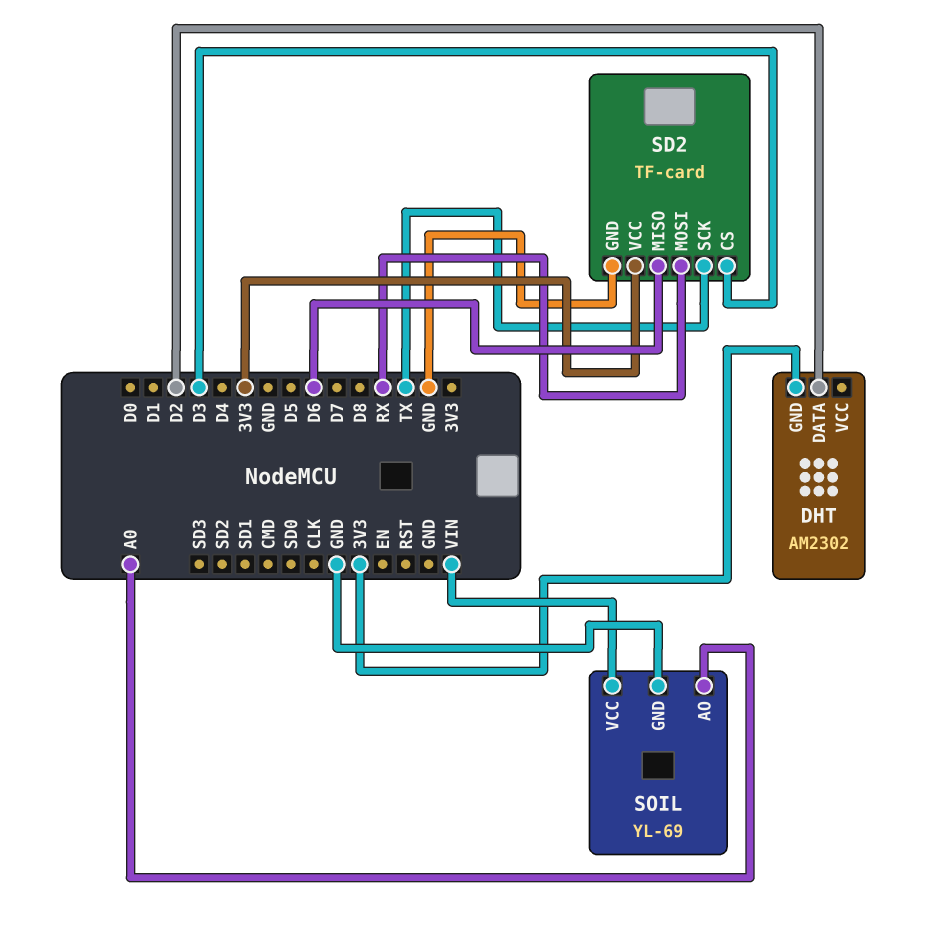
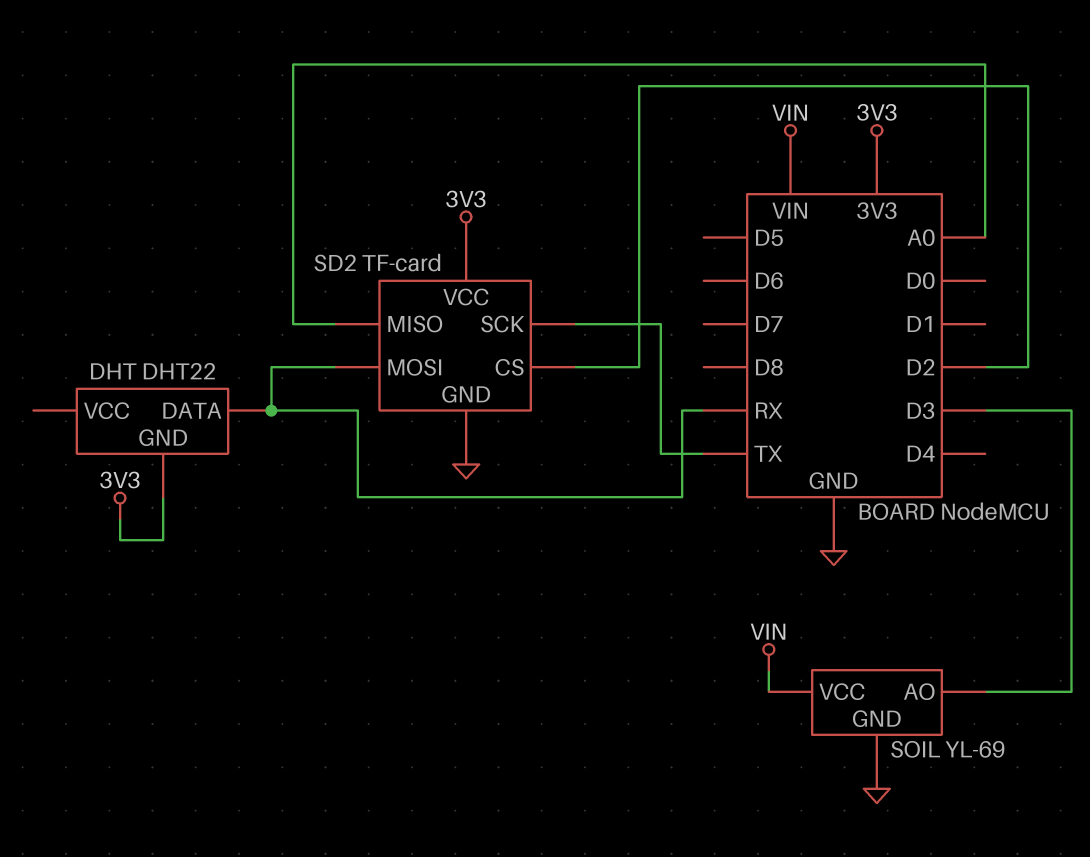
DHT: AM2302 -> DHT22
DHT pin DATA: D2 -> RX
SD2 pin CS: D3 -> D2
SD2 pin MISO: D6 -> A0
SOIL pin AO: A0 -> D3

